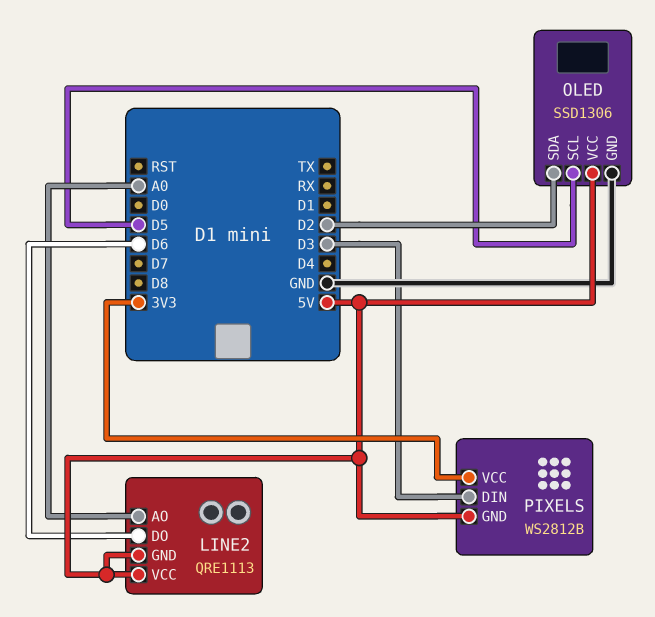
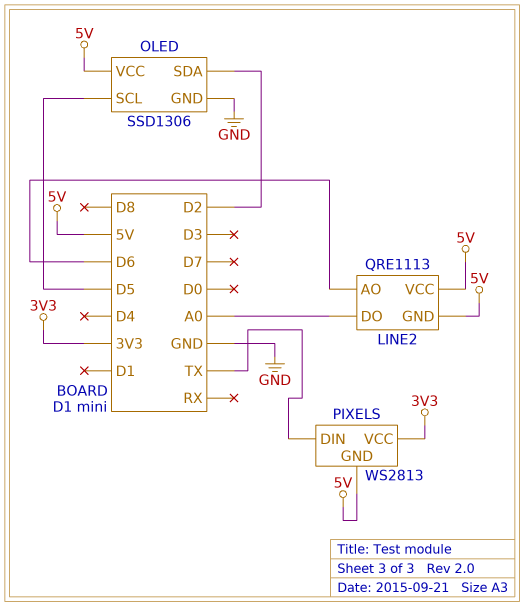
LINE2 pin AO: A0 -> D6
LINE2 pin DO: D6 -> A0
PIXELS: WS2812B -> WS2813
PIXELS pin DIN: D3 -> TX

